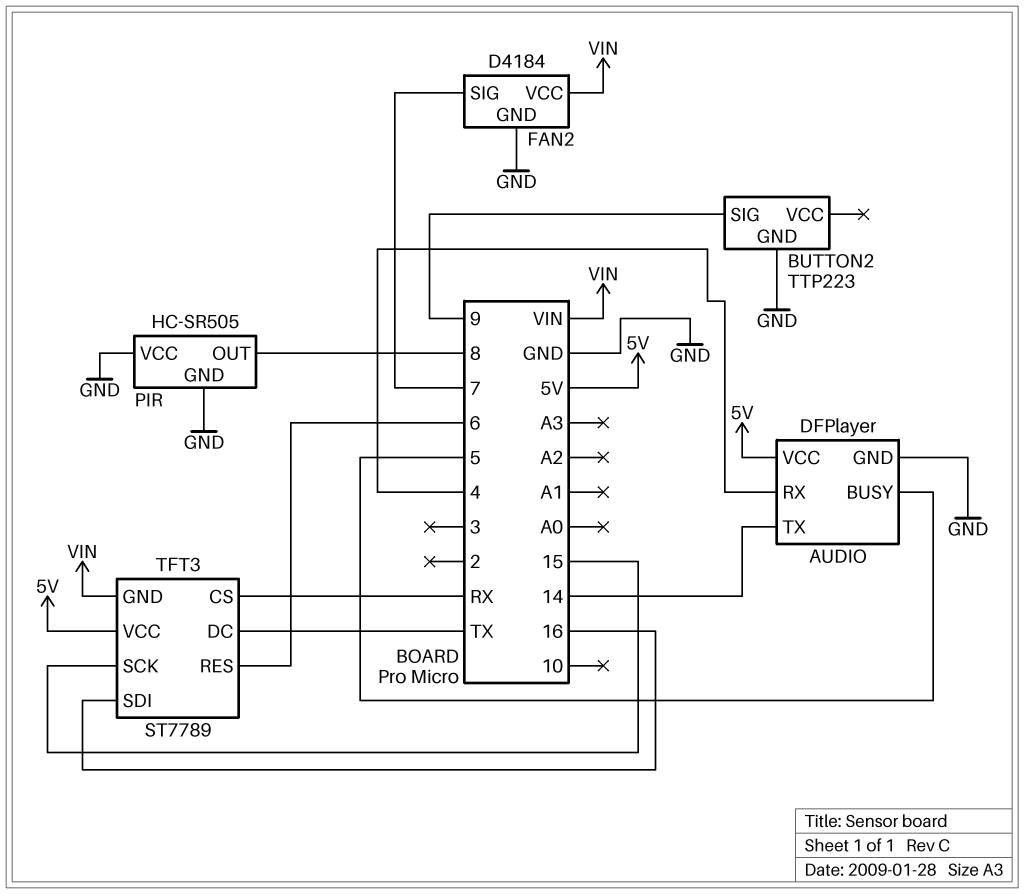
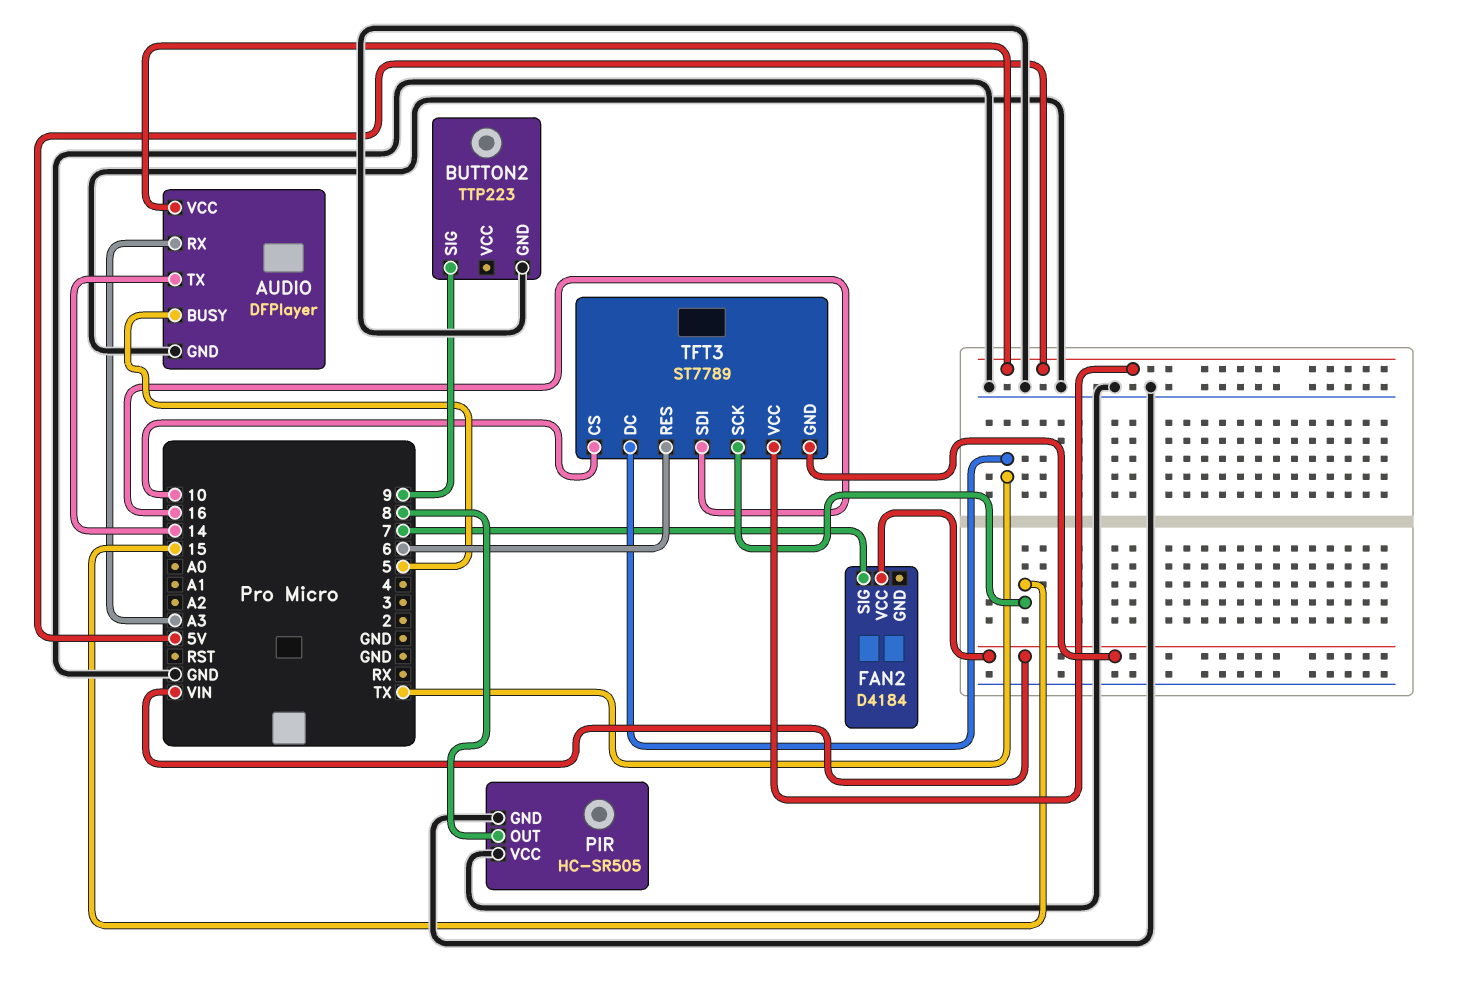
AUDIO pin RX: 4 -> A3
FAN2 pin GND: GND -> none
TFT3 pin CS: RX -> 10

